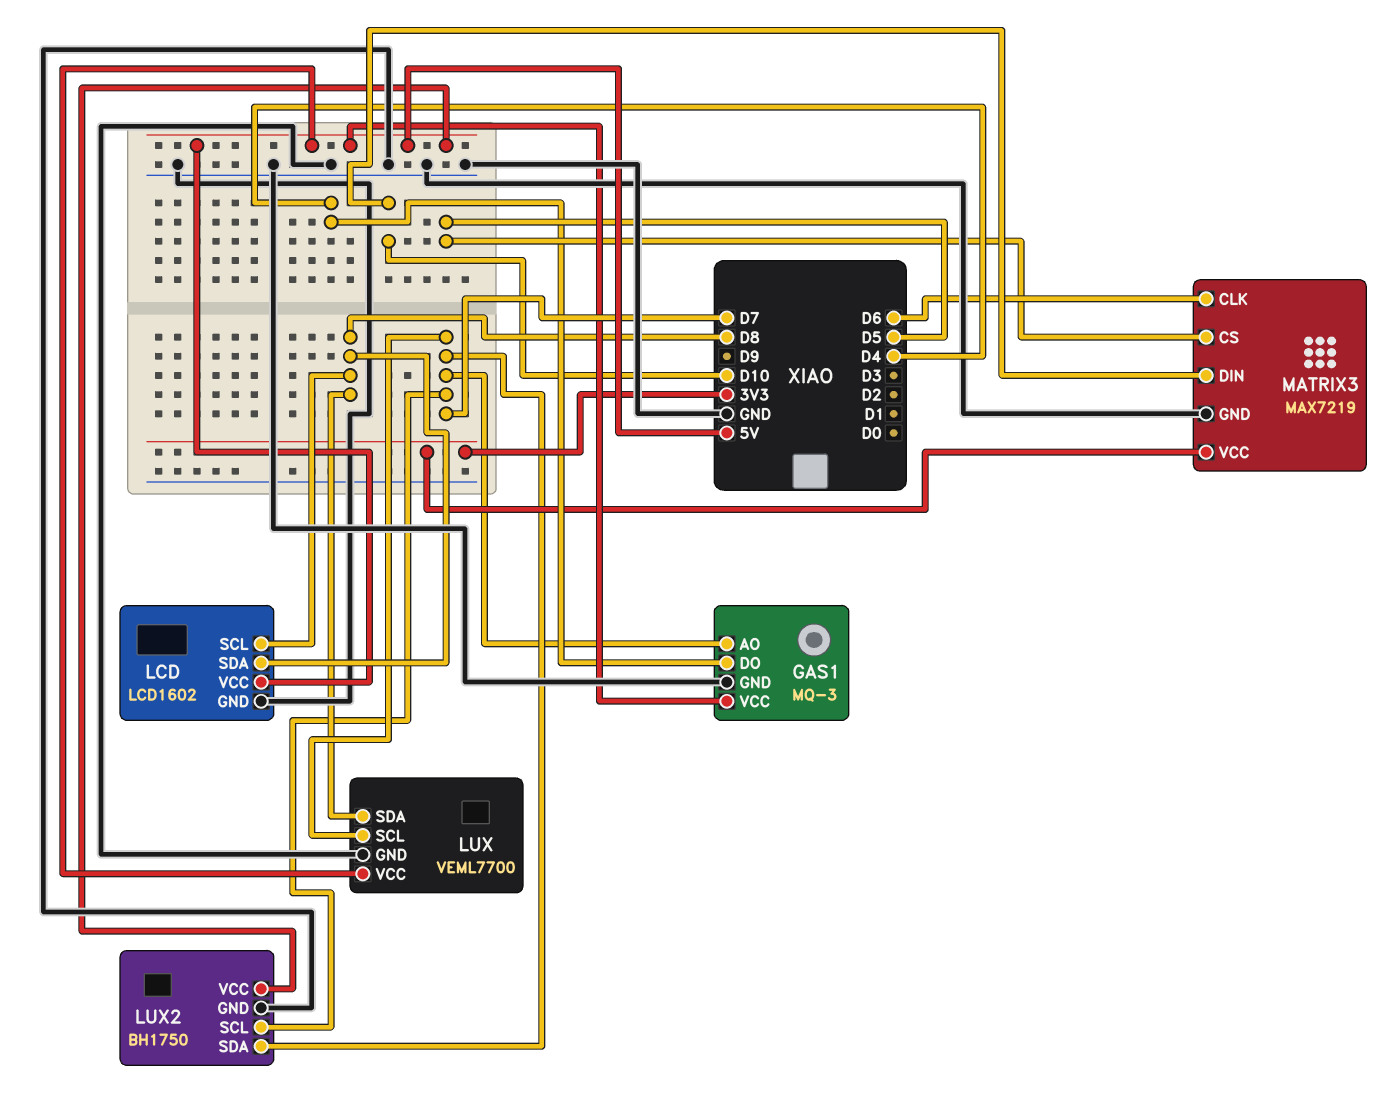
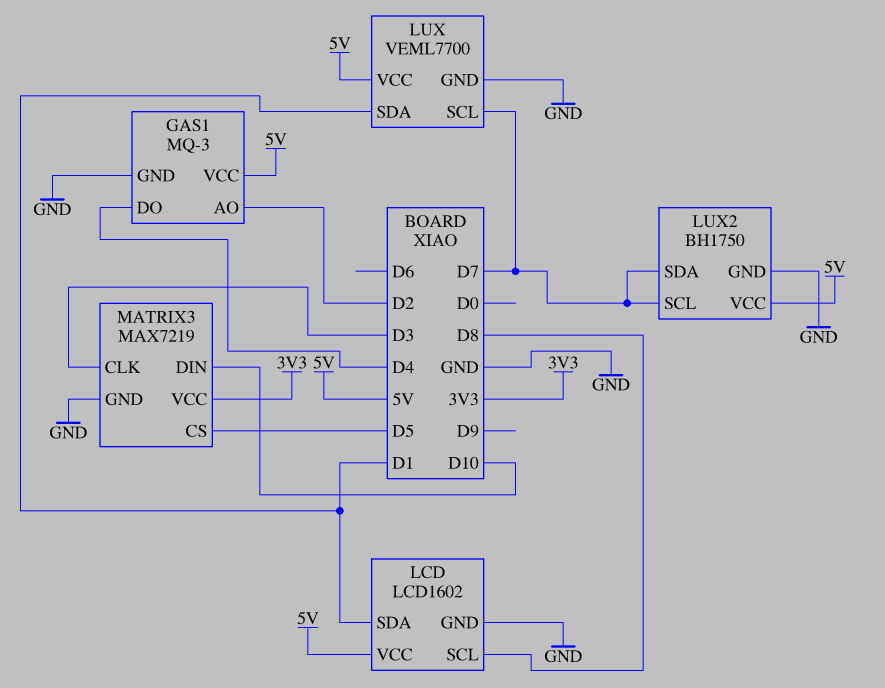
GAS1 pin AO: D7 -> D2
LCD pin SDA: D8 -> D1
LUX pin SDA: D8 -> D1
MATRIX3 pin CLK: D6 -> D3

